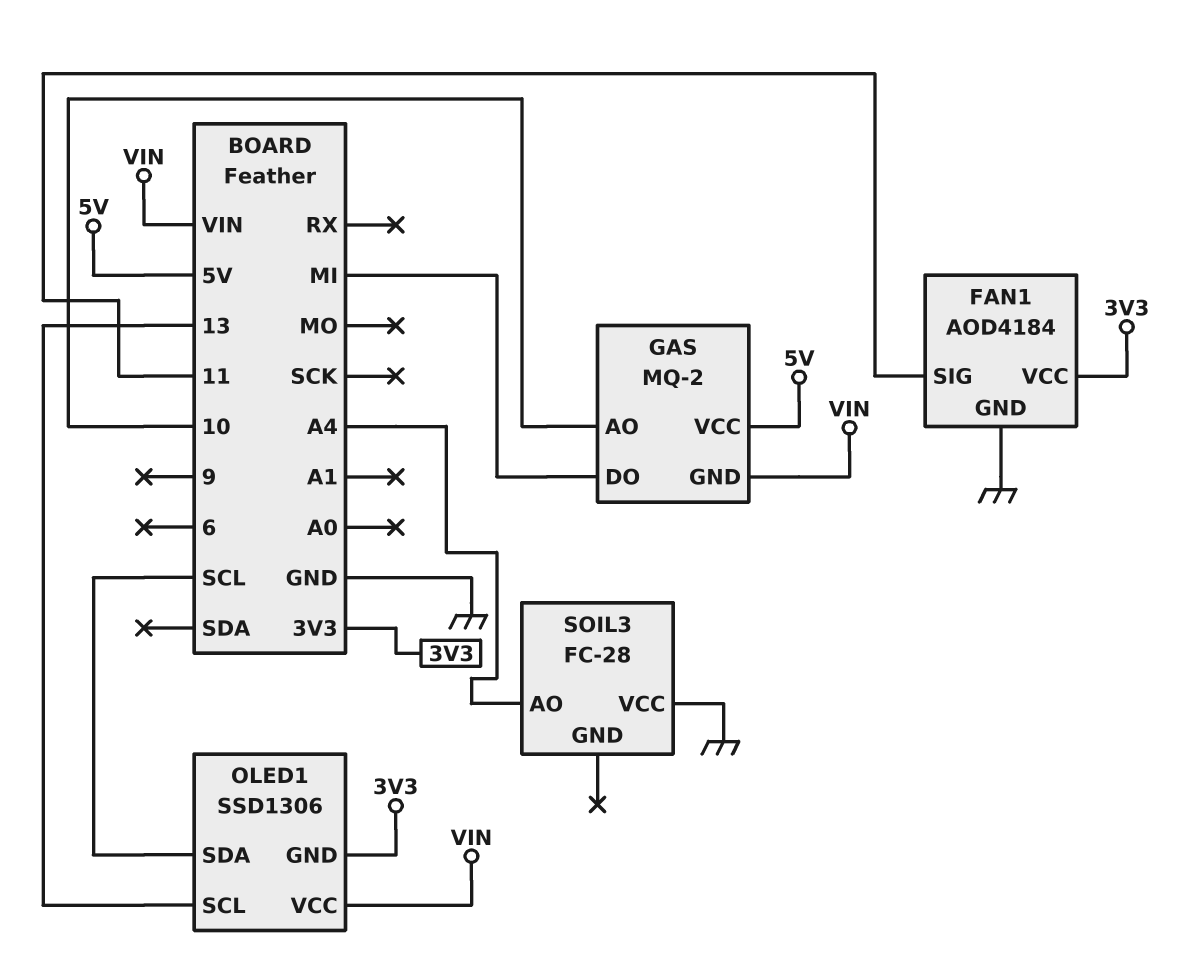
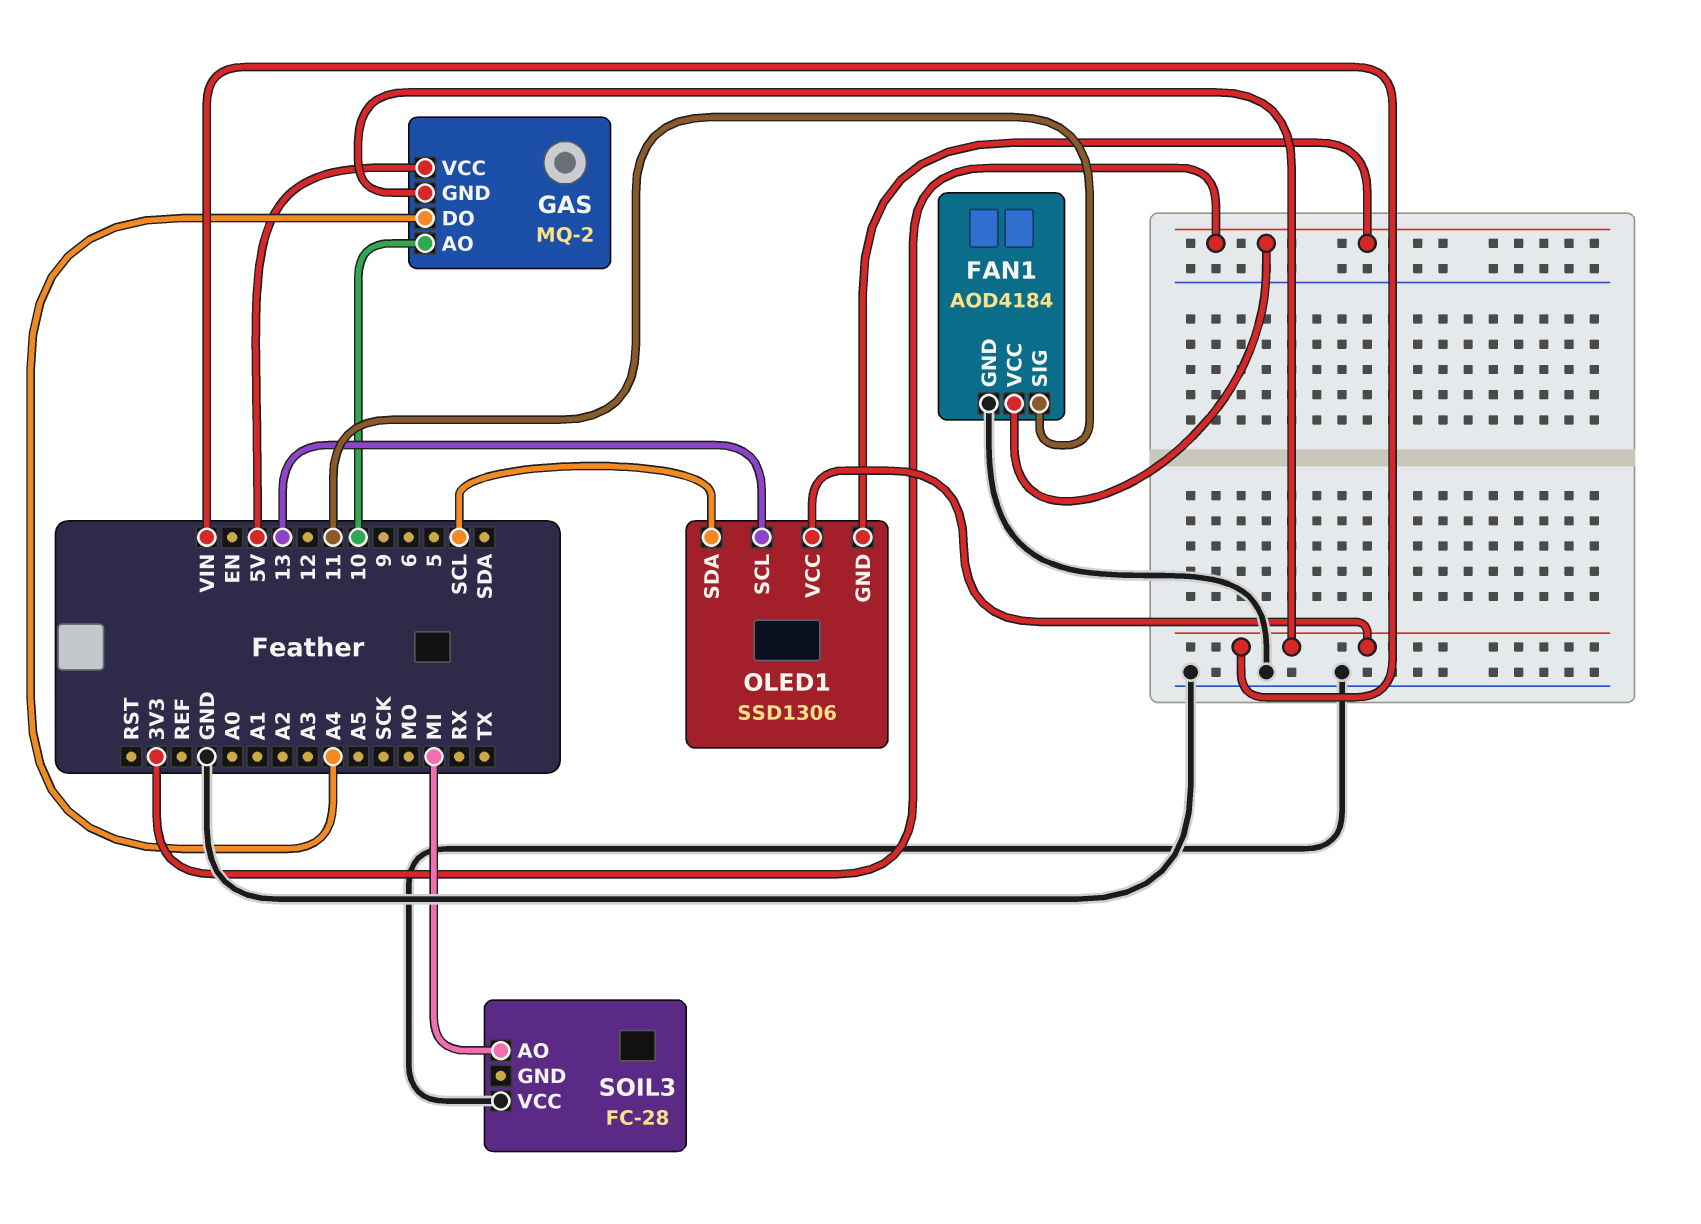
GAS pin DO: MI -> A4
SOIL3 pin AO: A4 -> MI

